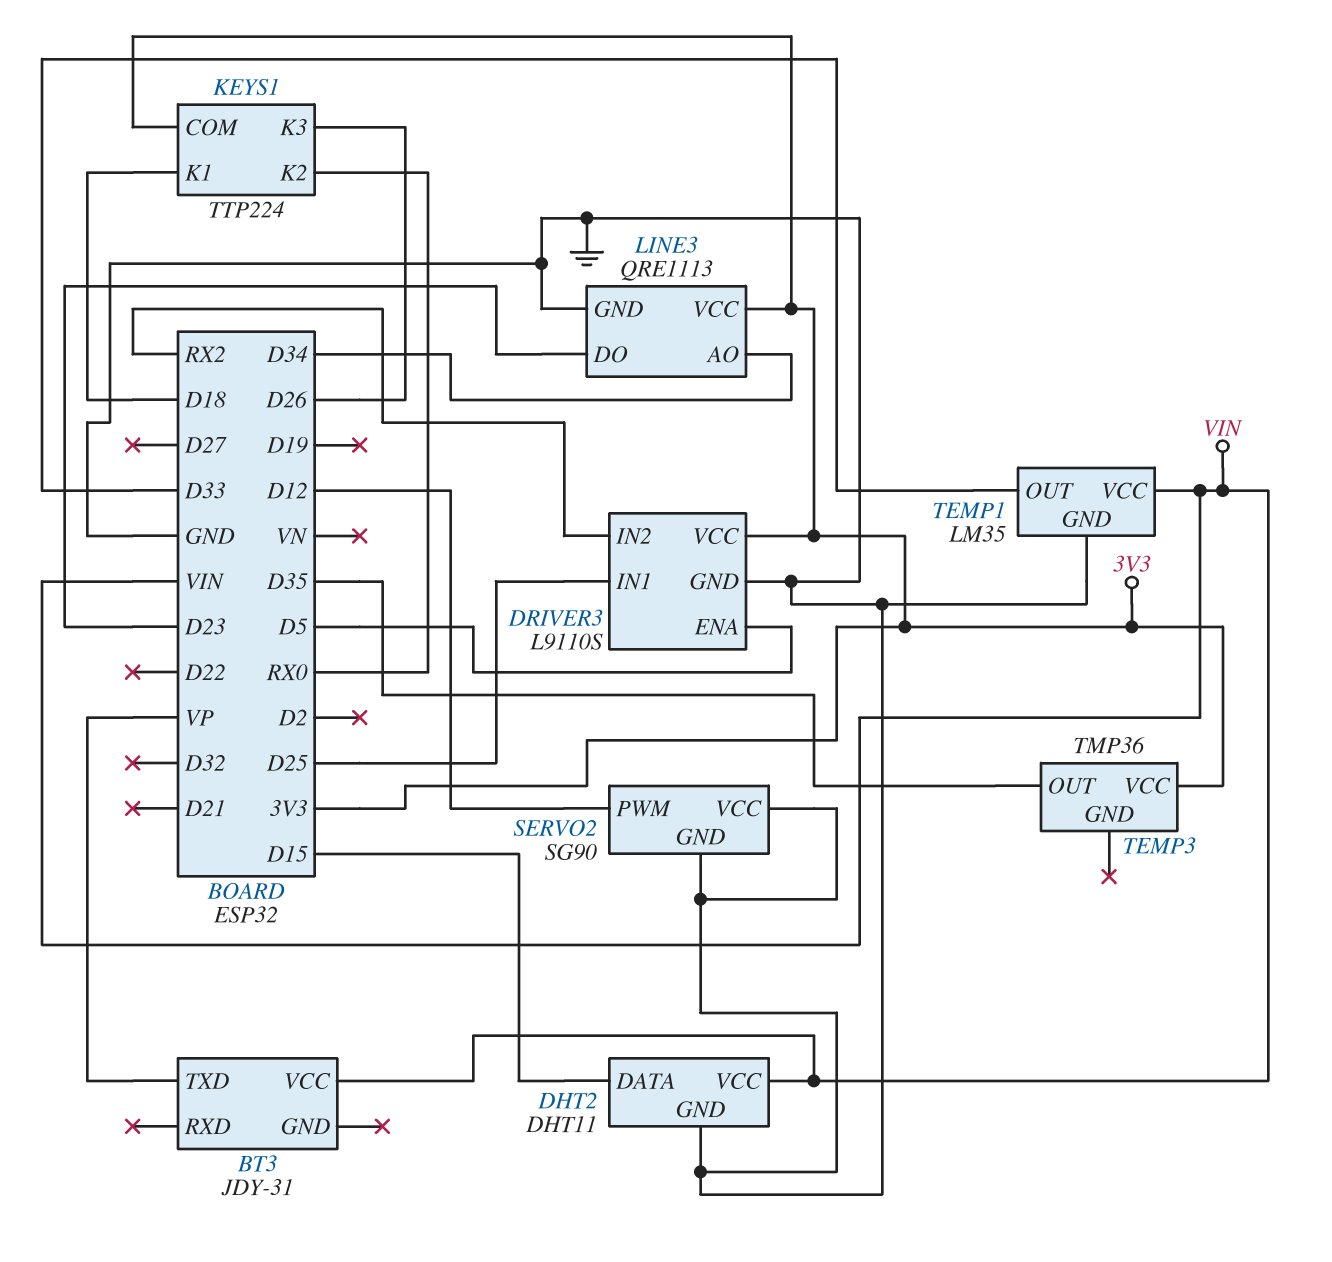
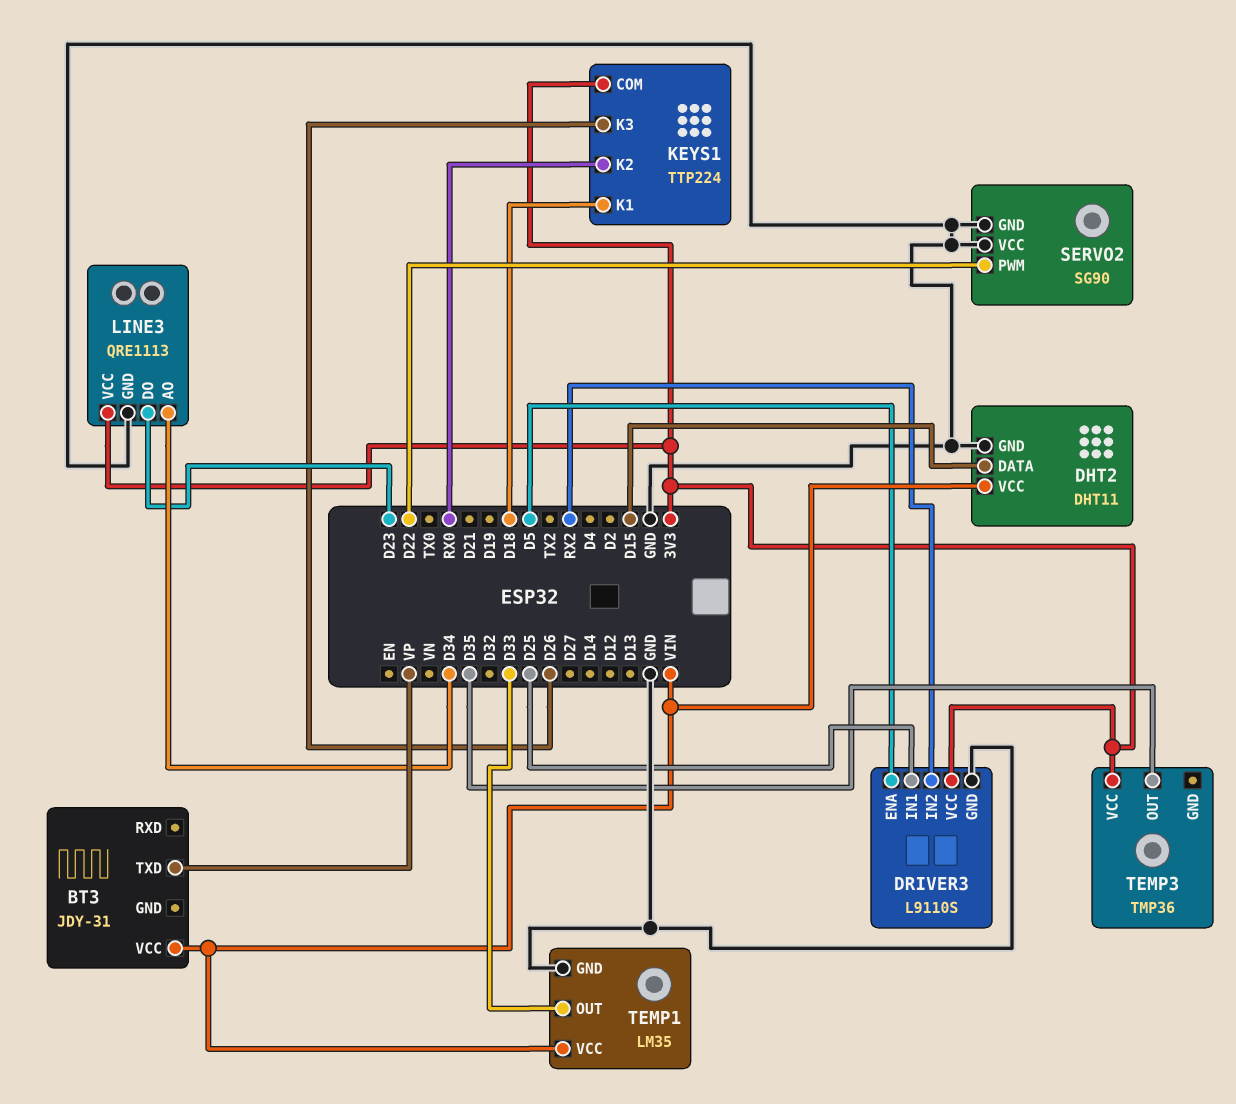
SERVO2 pin PWM: D12 -> D22

